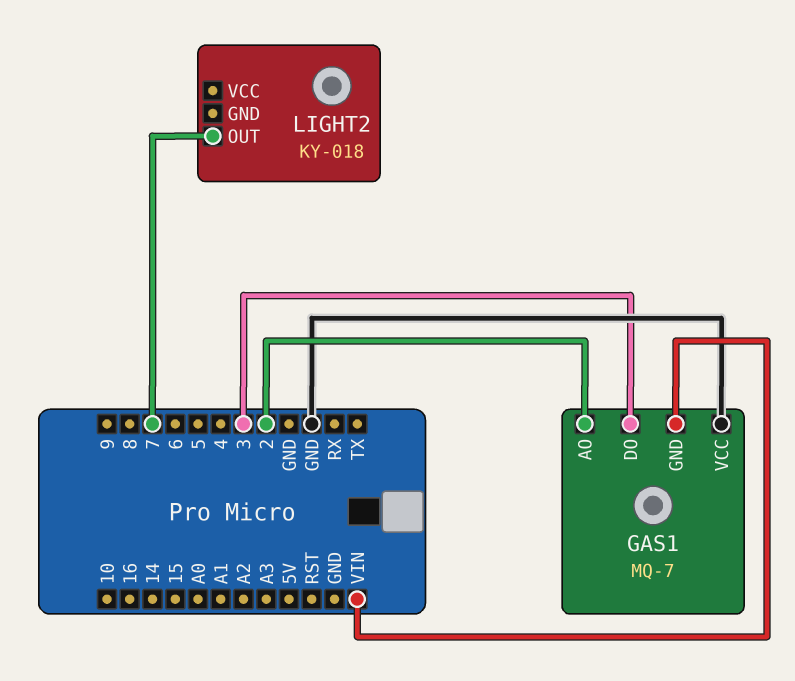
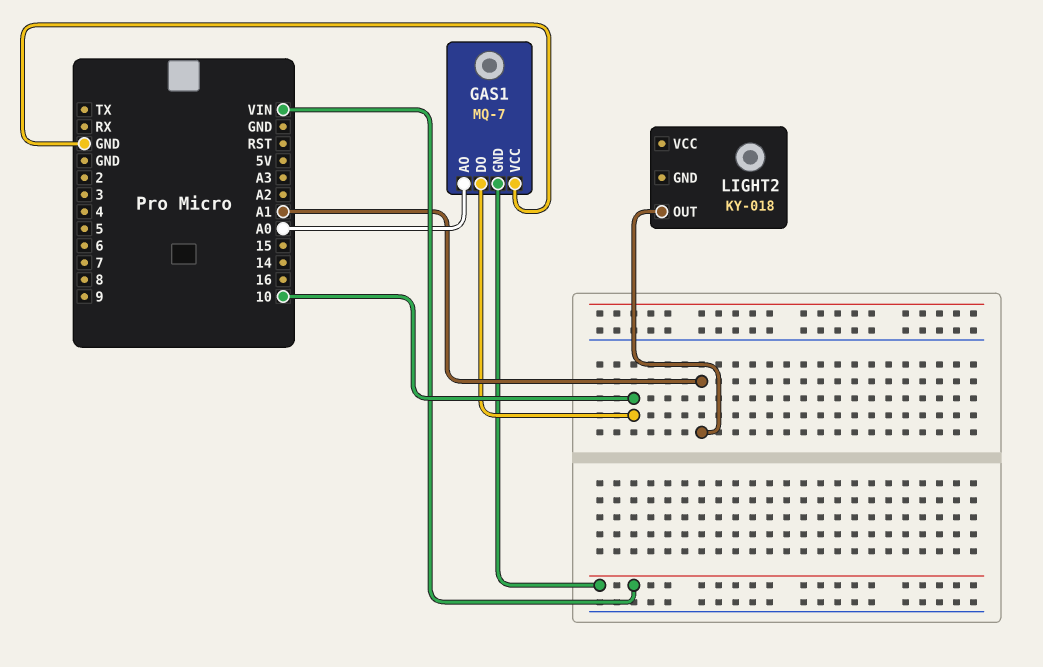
GAS1 pin AO: 2 -> A0
GAS1 pin DO: 3 -> 10
LIGHT2 pin OUT: 7 -> A1

